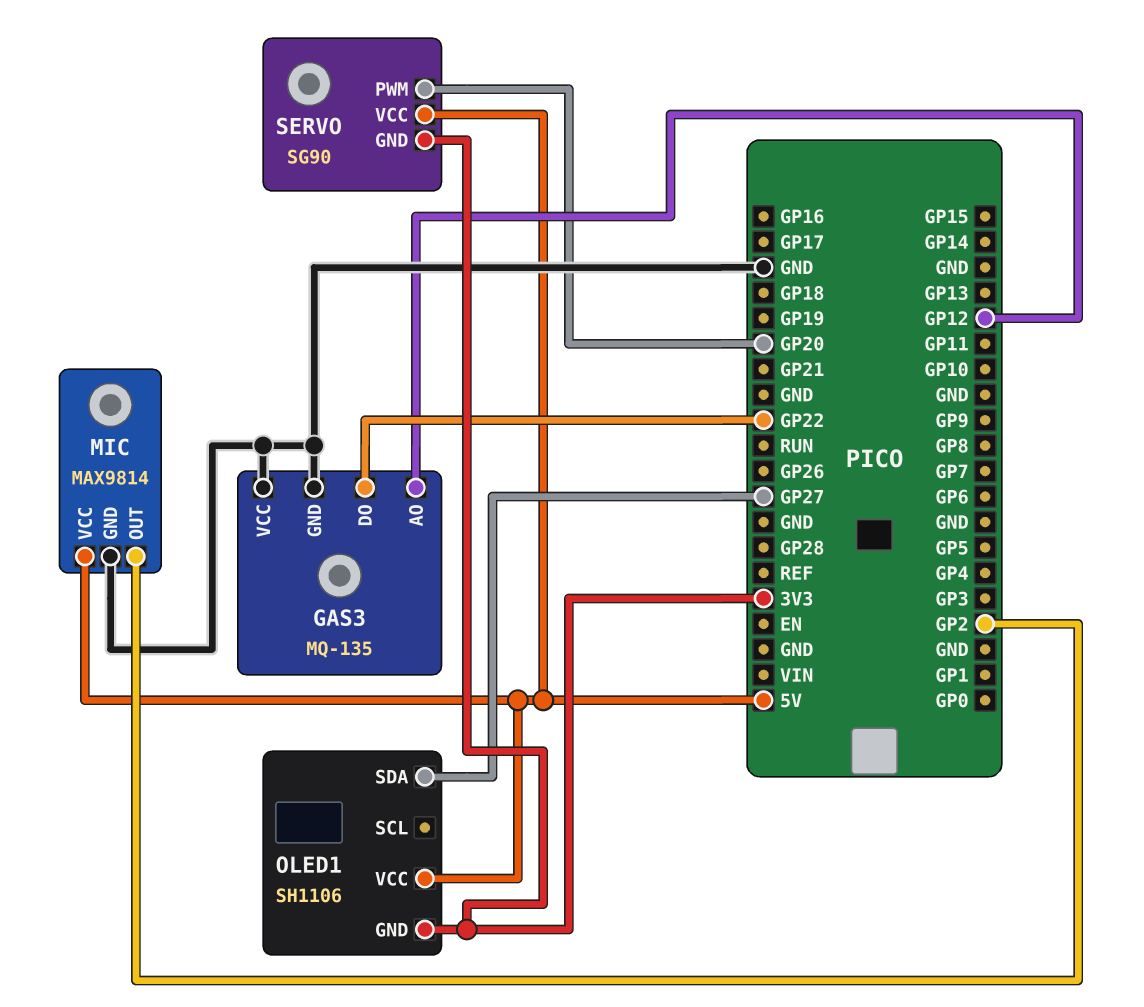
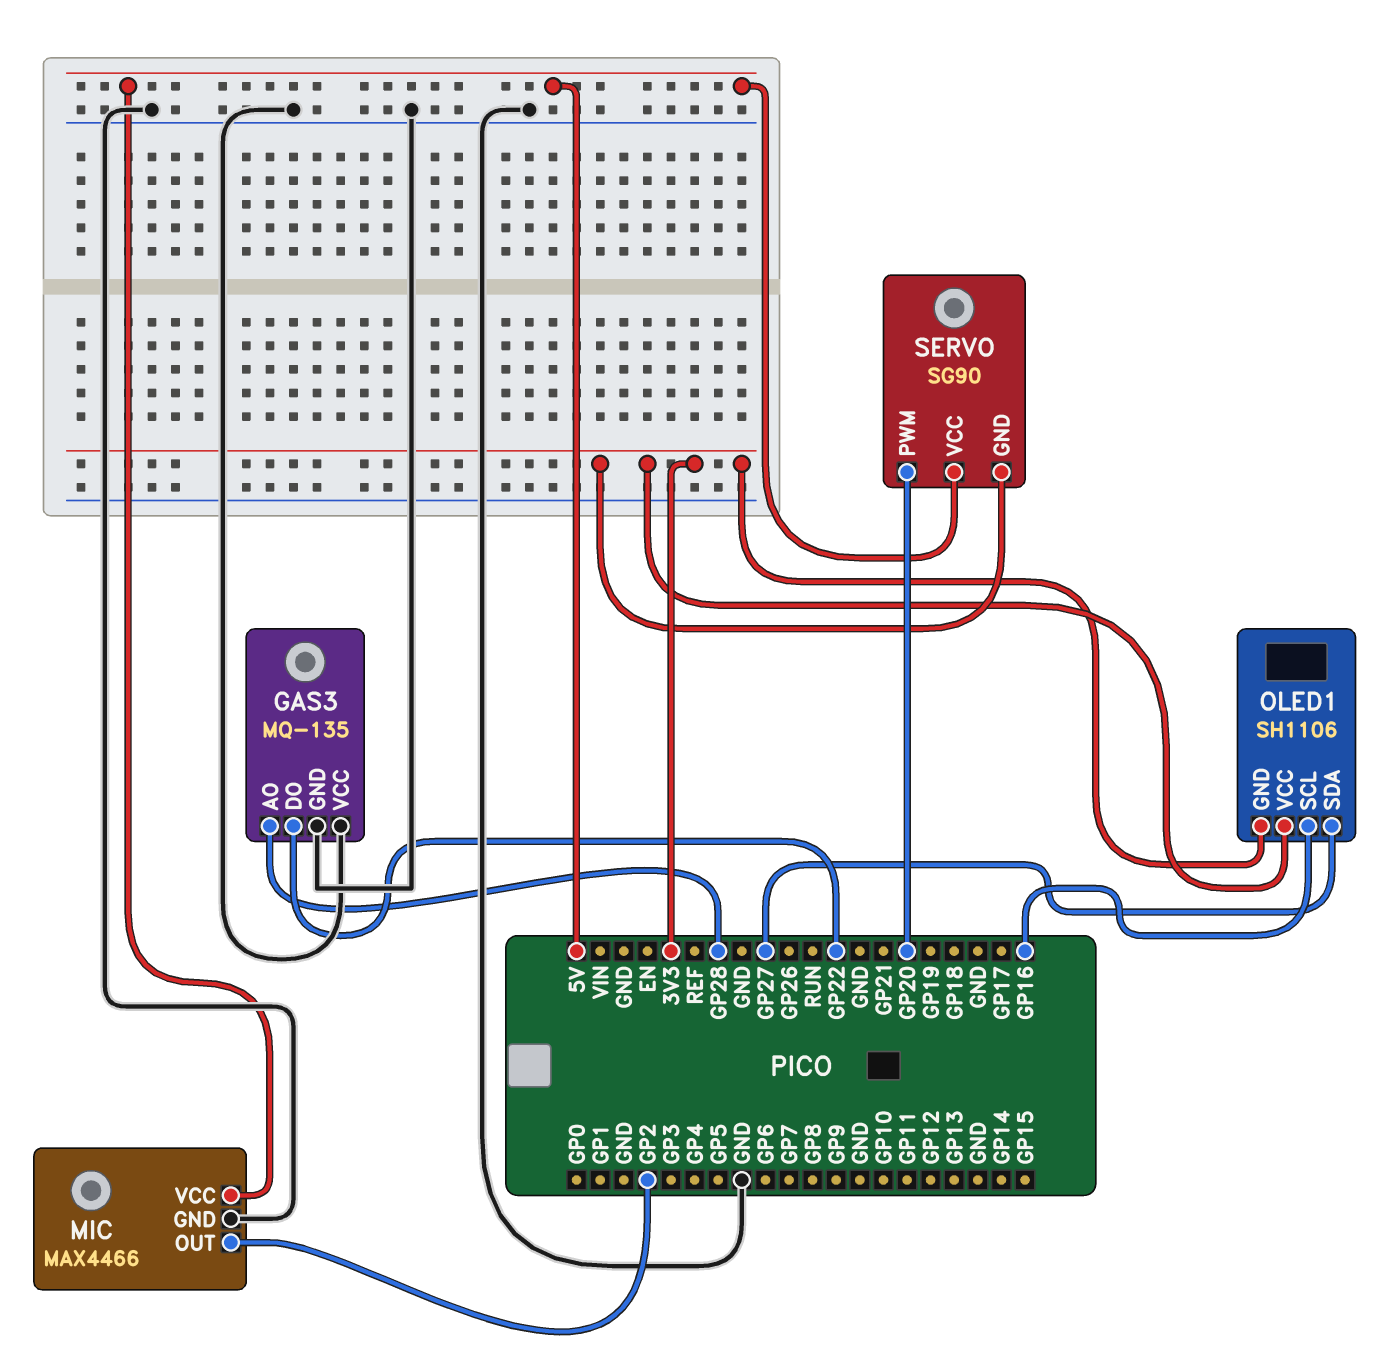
GAS3 pin AO: GP12 -> GP28
MIC: MAX9814 -> MAX4466
OLED1 pin SCL: none -> GP16
OLED1 pin VCC: 5V -> 3V3

